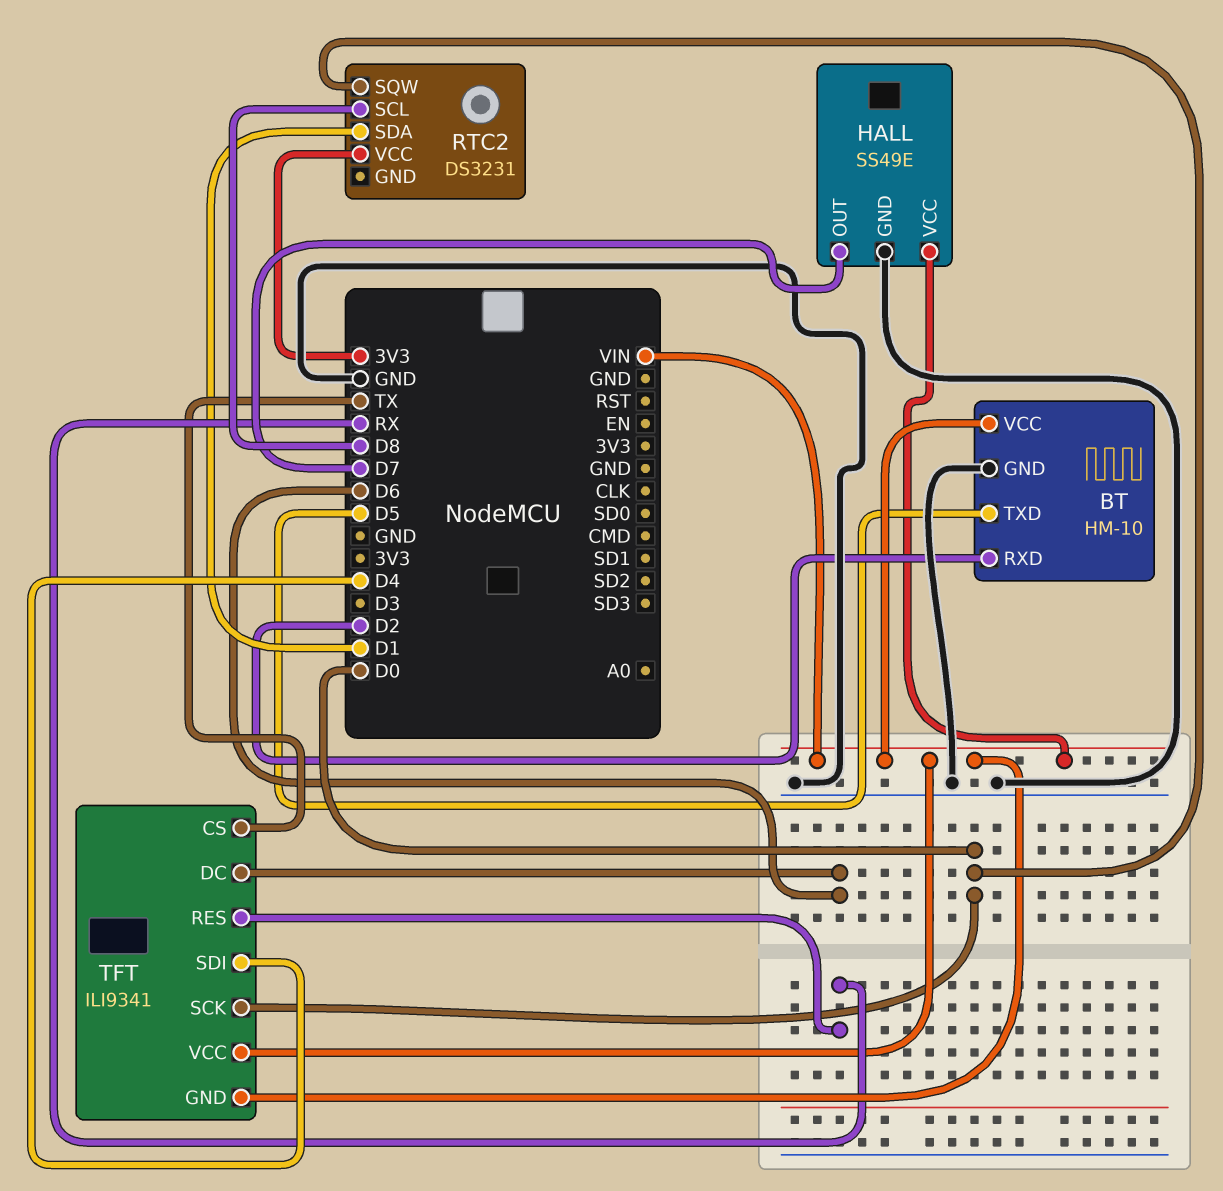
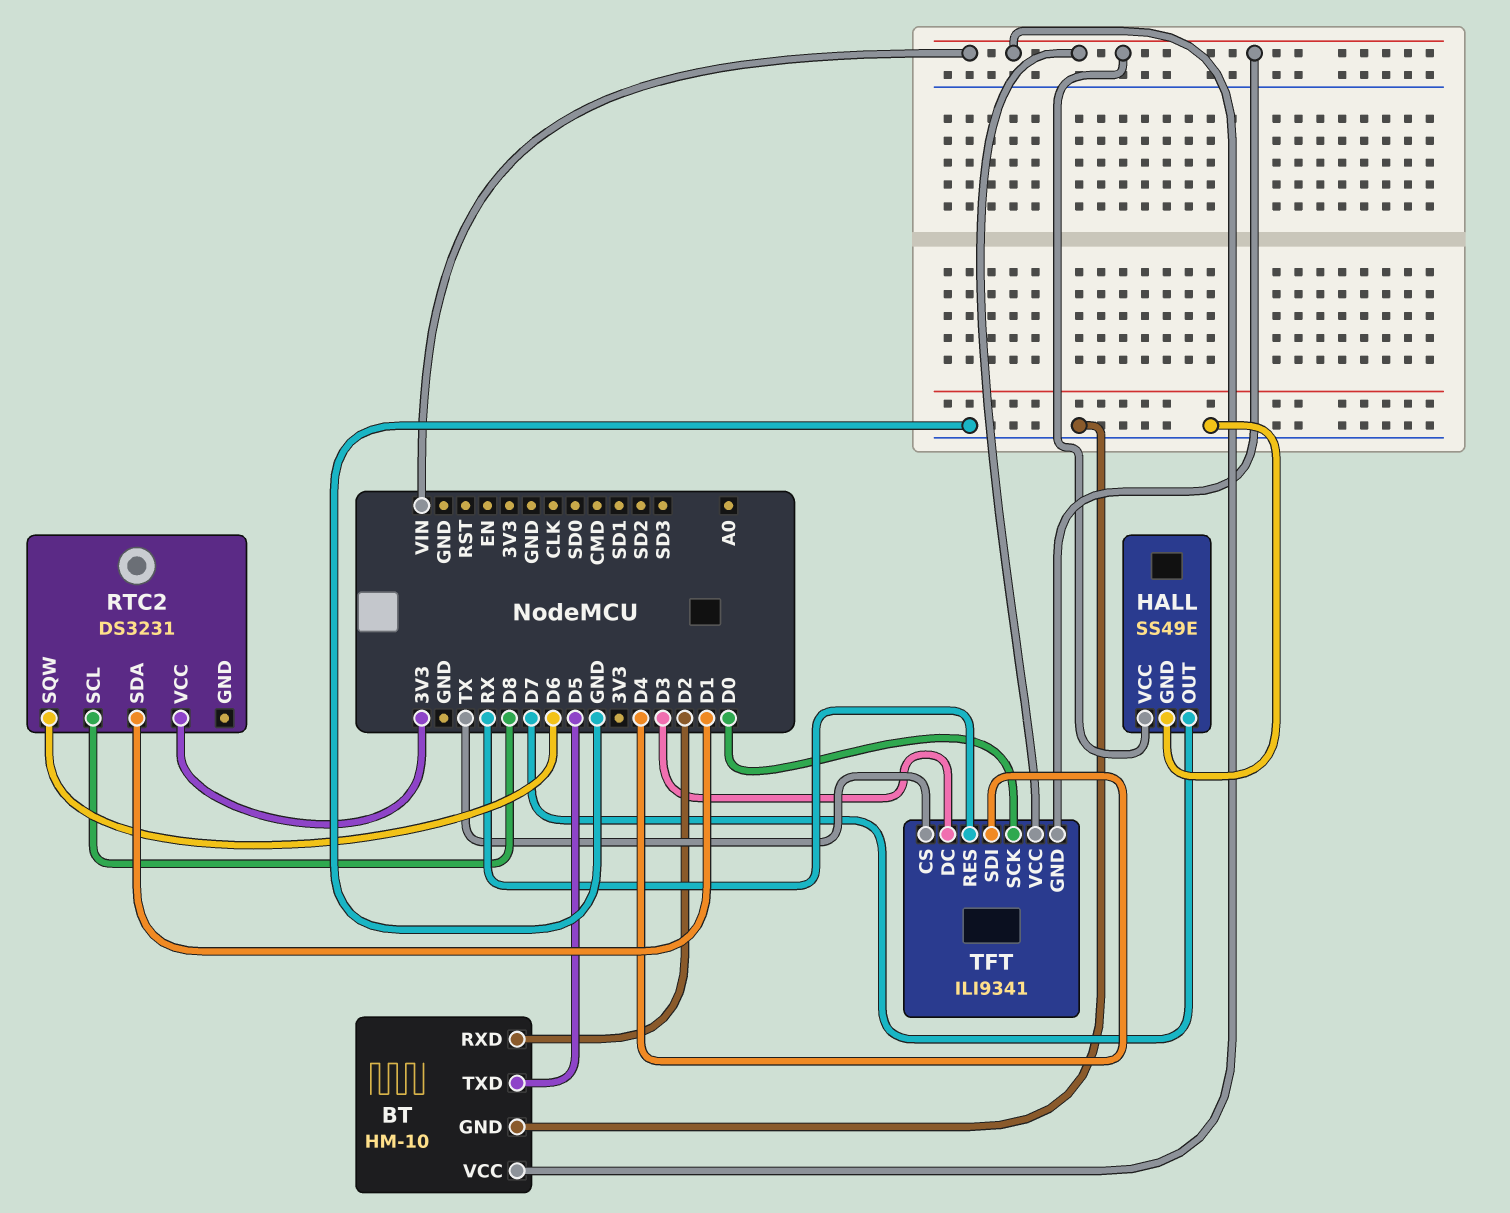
RTC2 pin SQW: D0 -> D6
TFT pin DC: D6 -> D3

